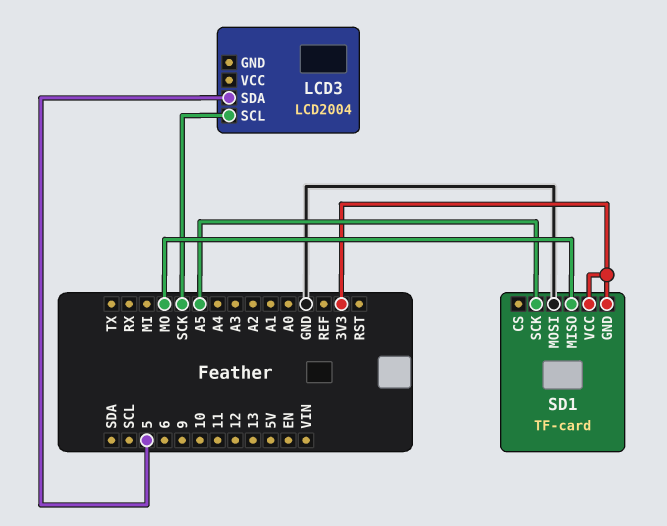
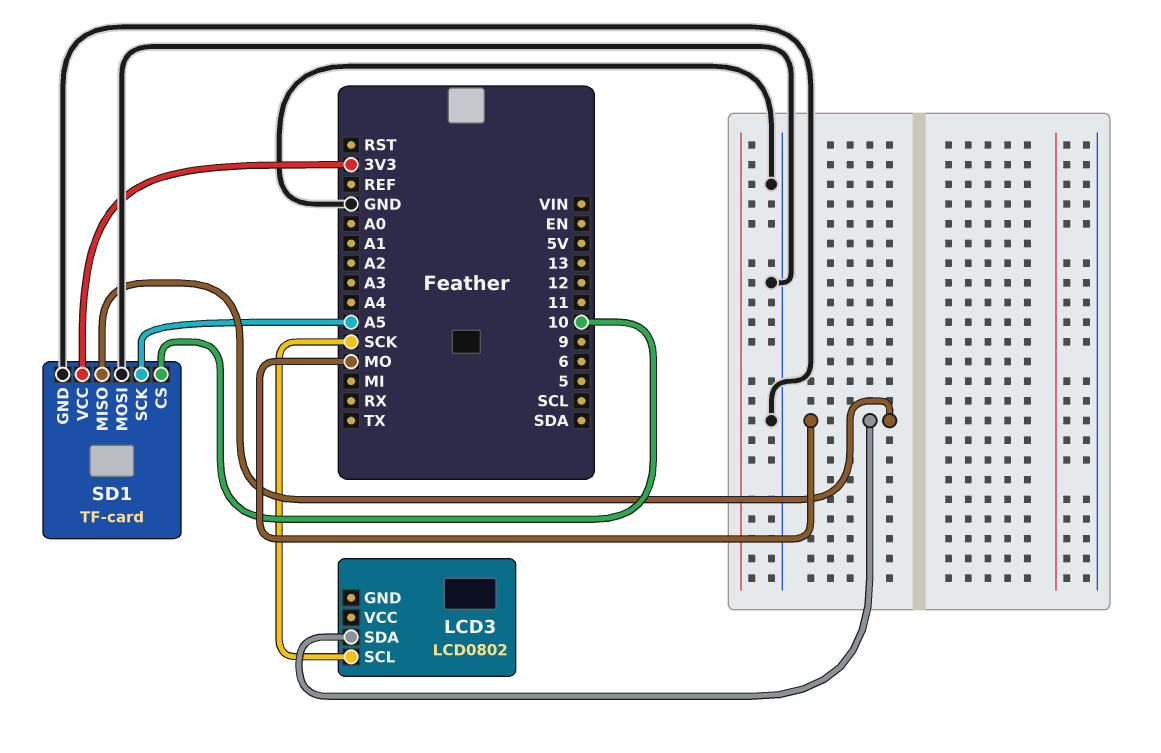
LCD3: LCD2004 -> LCD0802
LCD3 pin SDA: 5 -> MO
SD1 pin CS: none -> 10
SD1 pin GND: 3V3 -> GND

